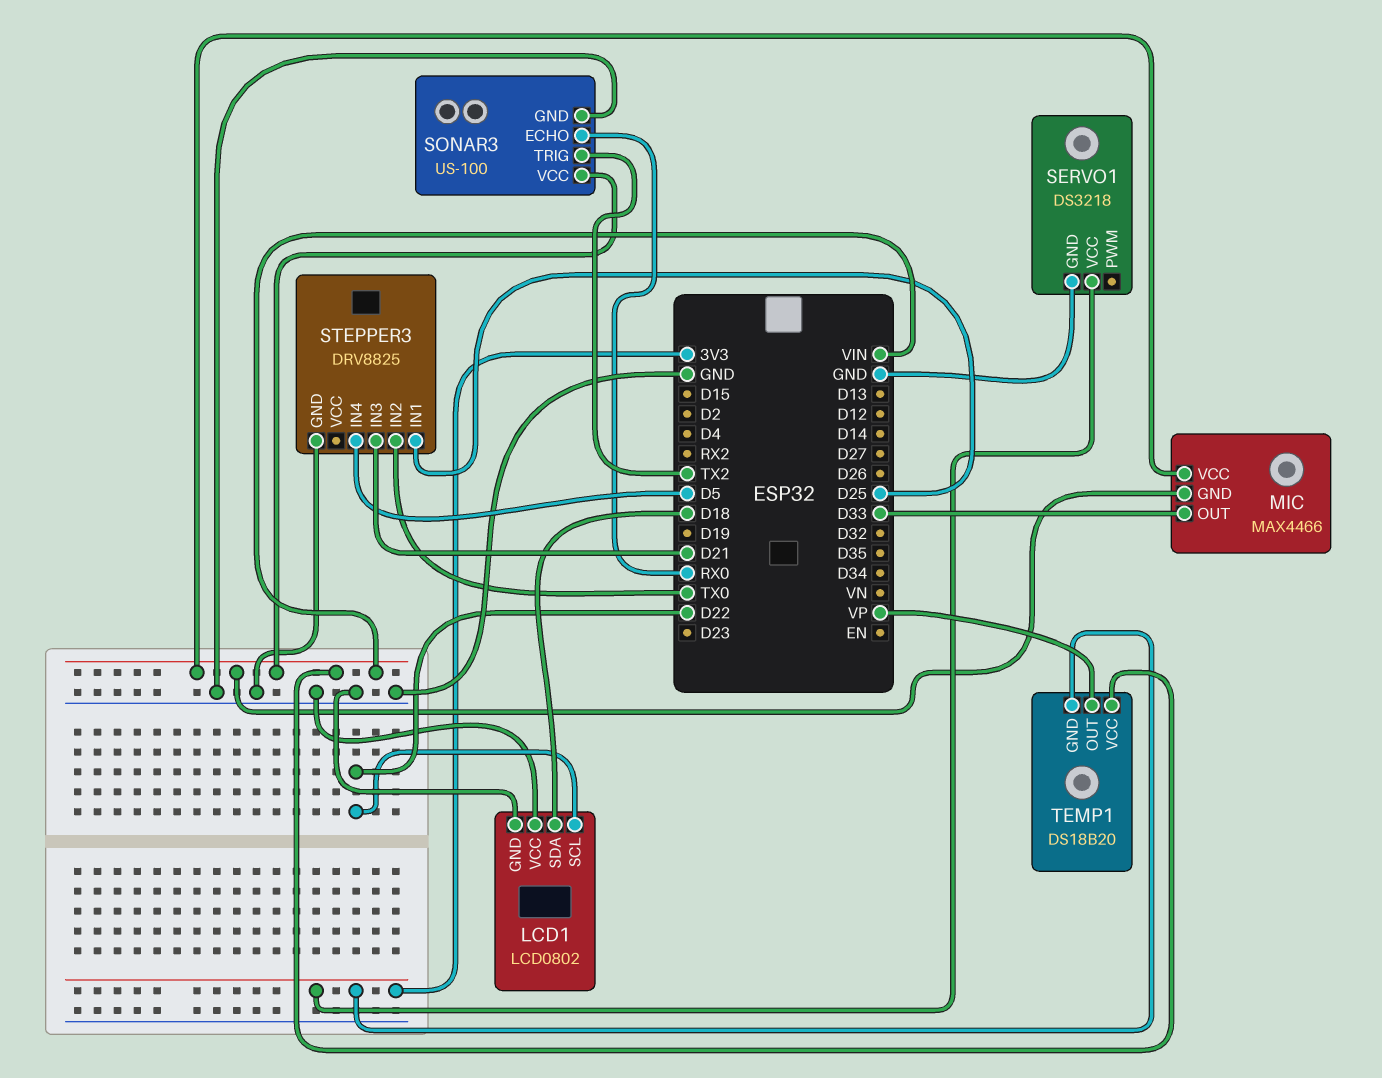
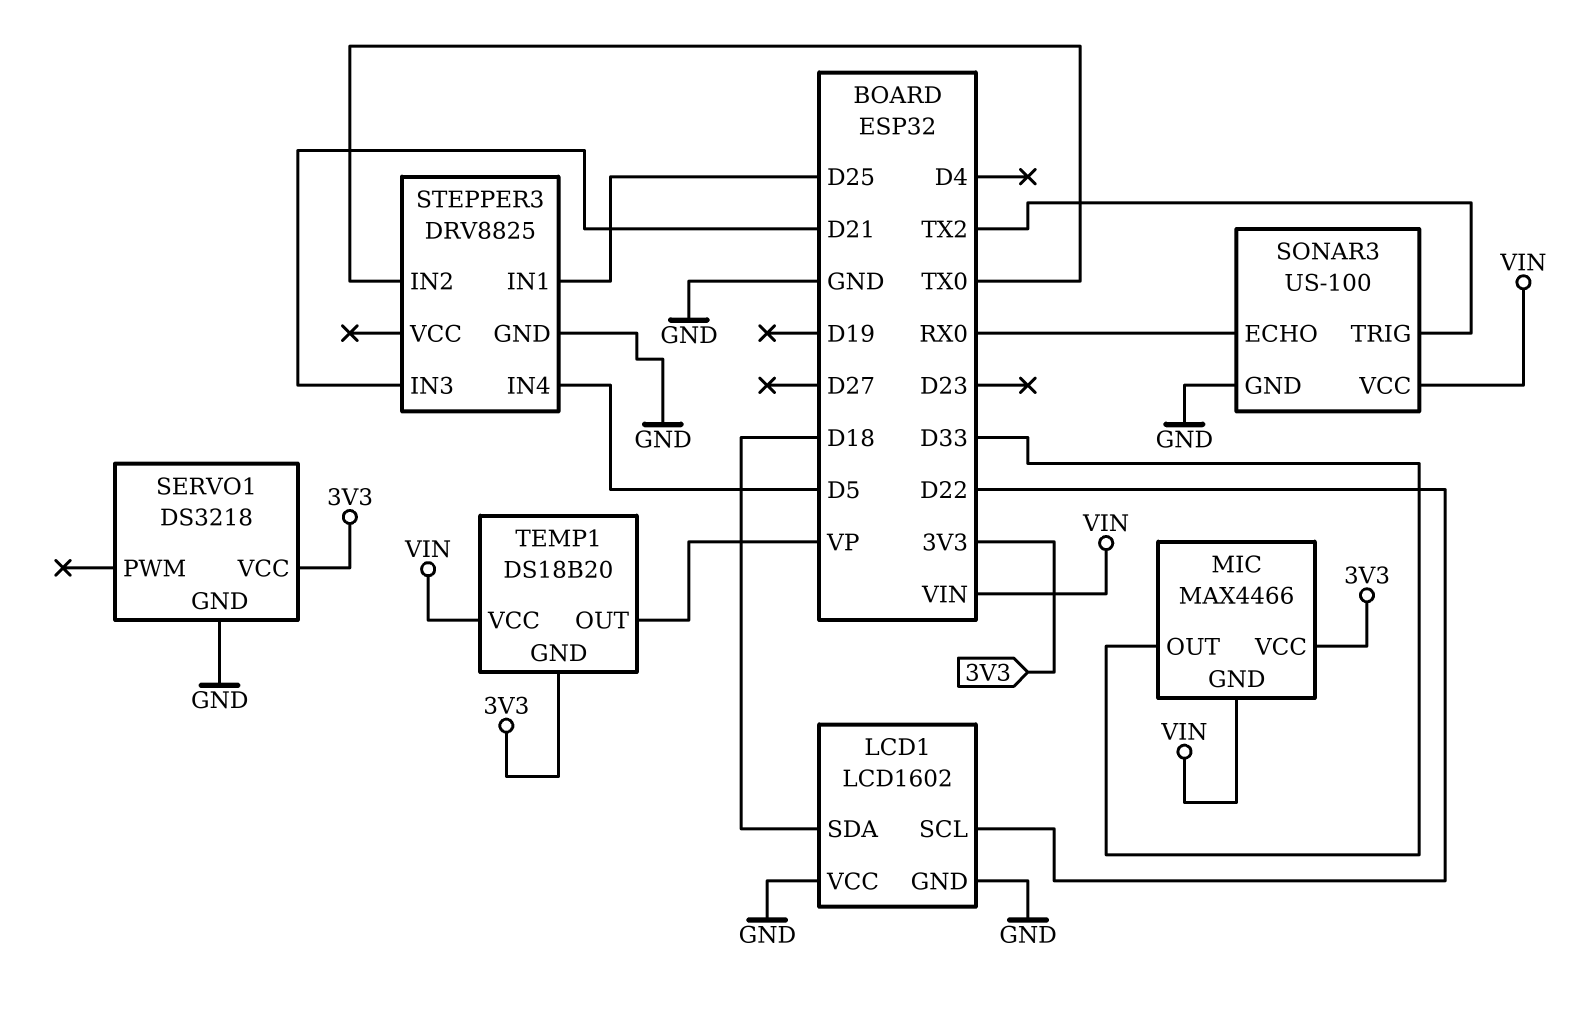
LCD1: LCD0802 -> LCD1602
MIC pin VCC: VIN -> 3V3

